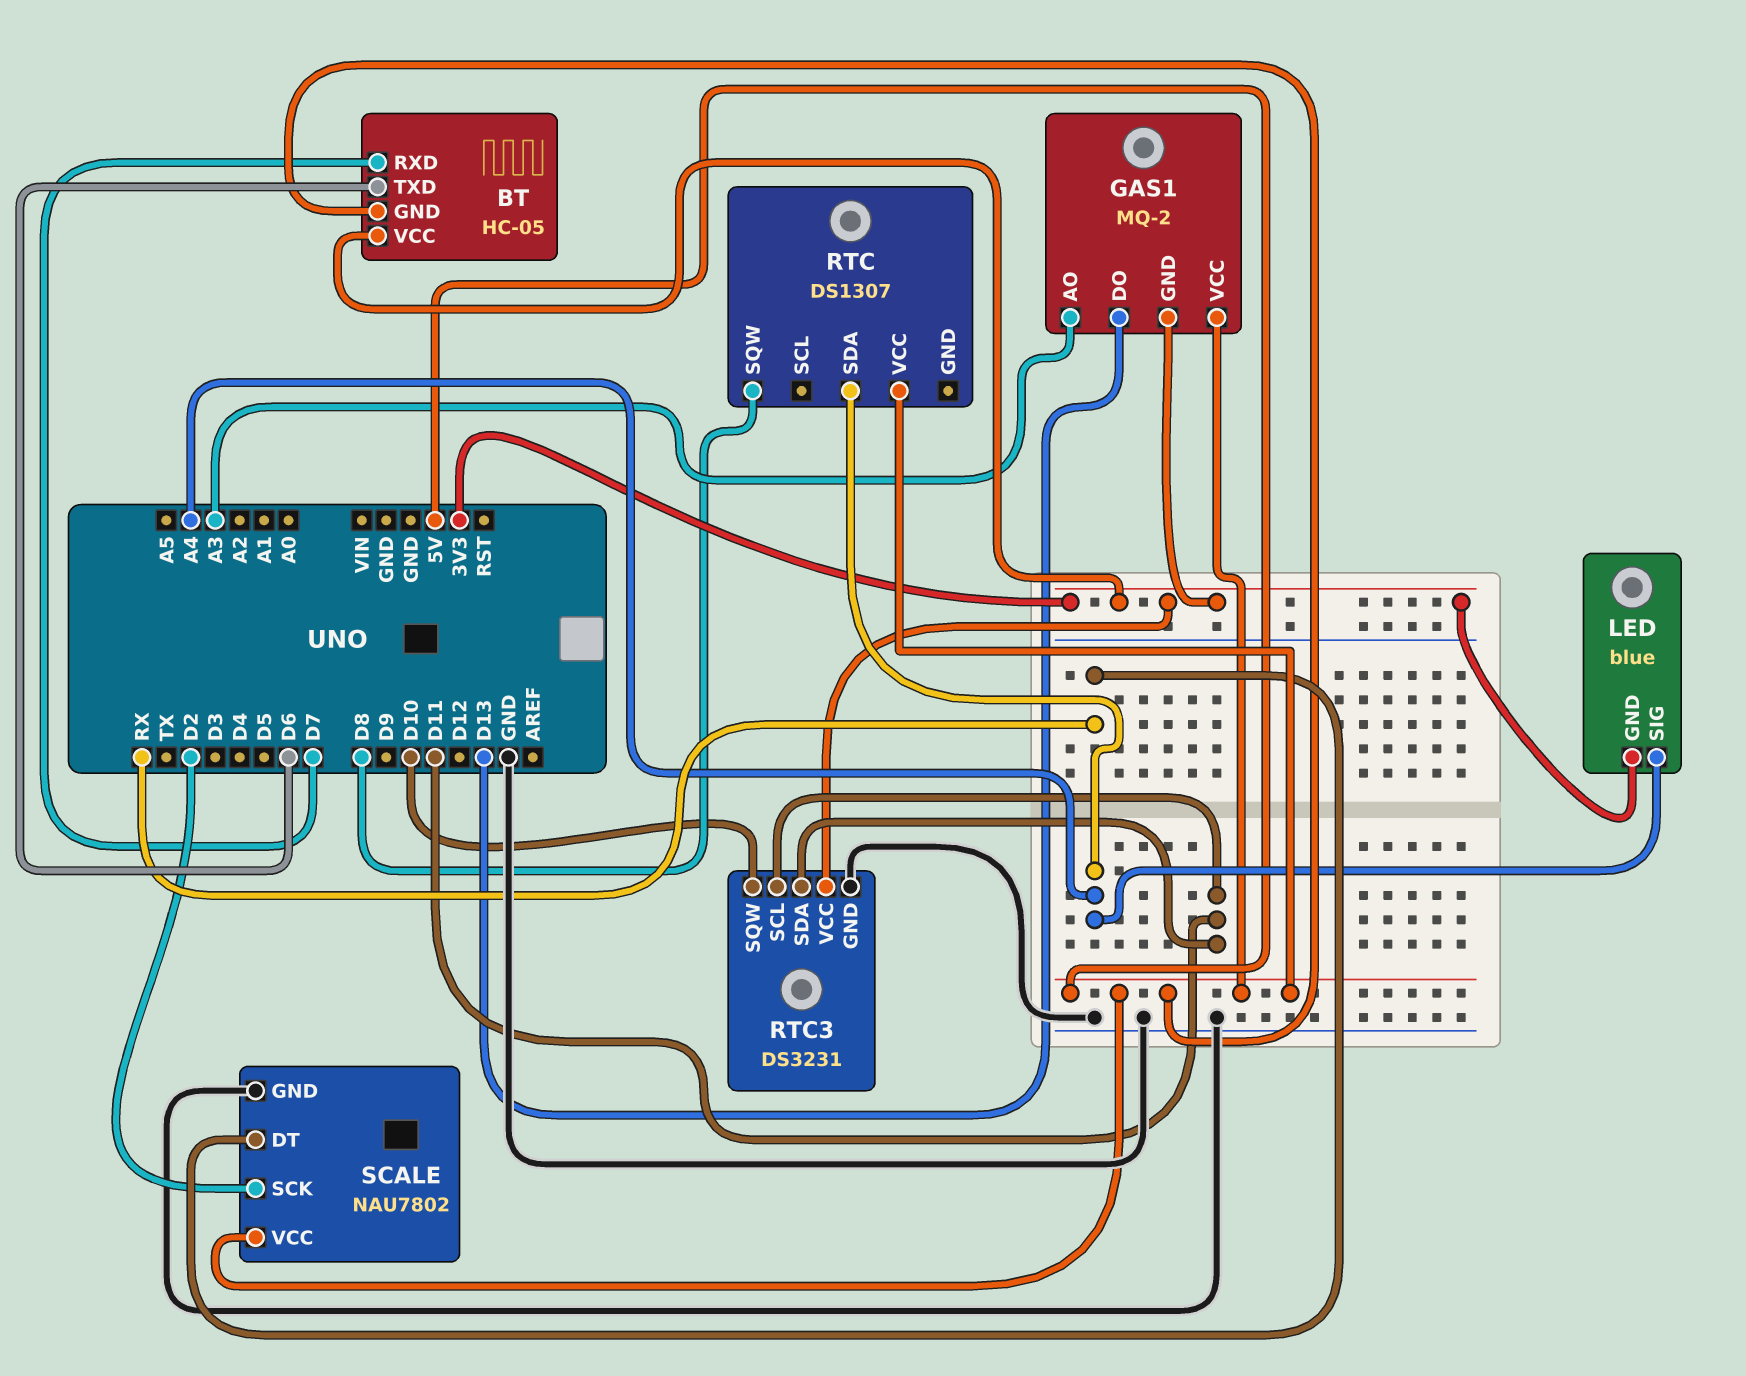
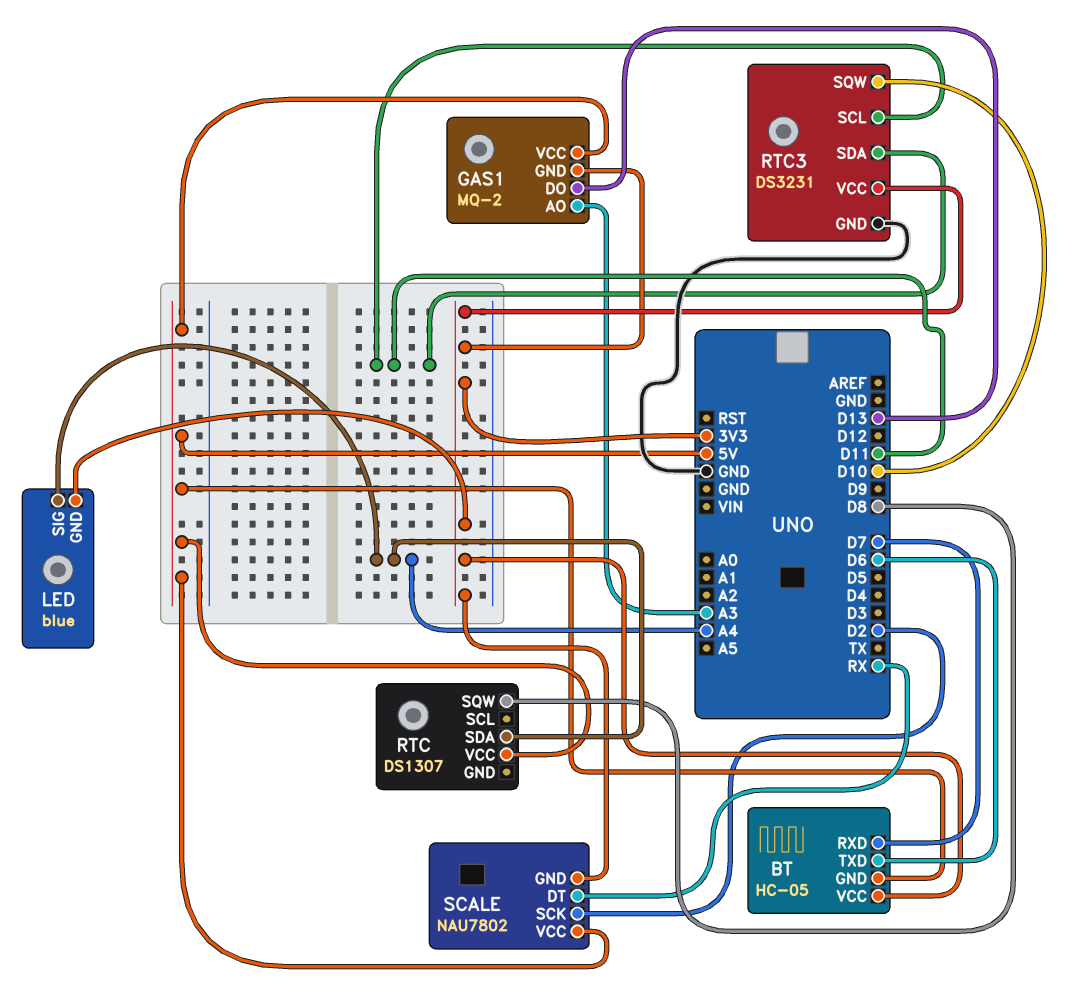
SCALE pin GND: GND -> 3V3

